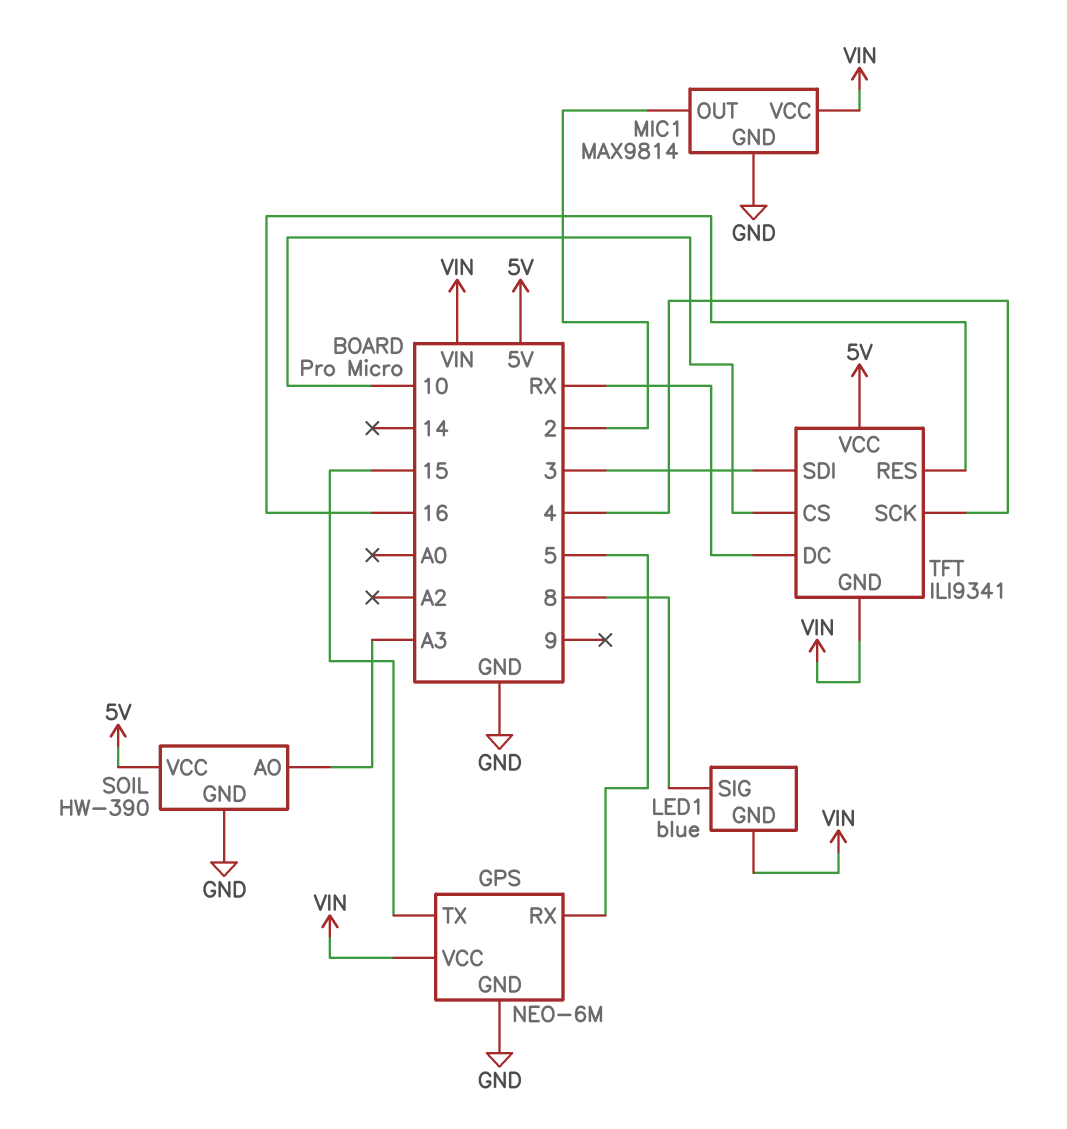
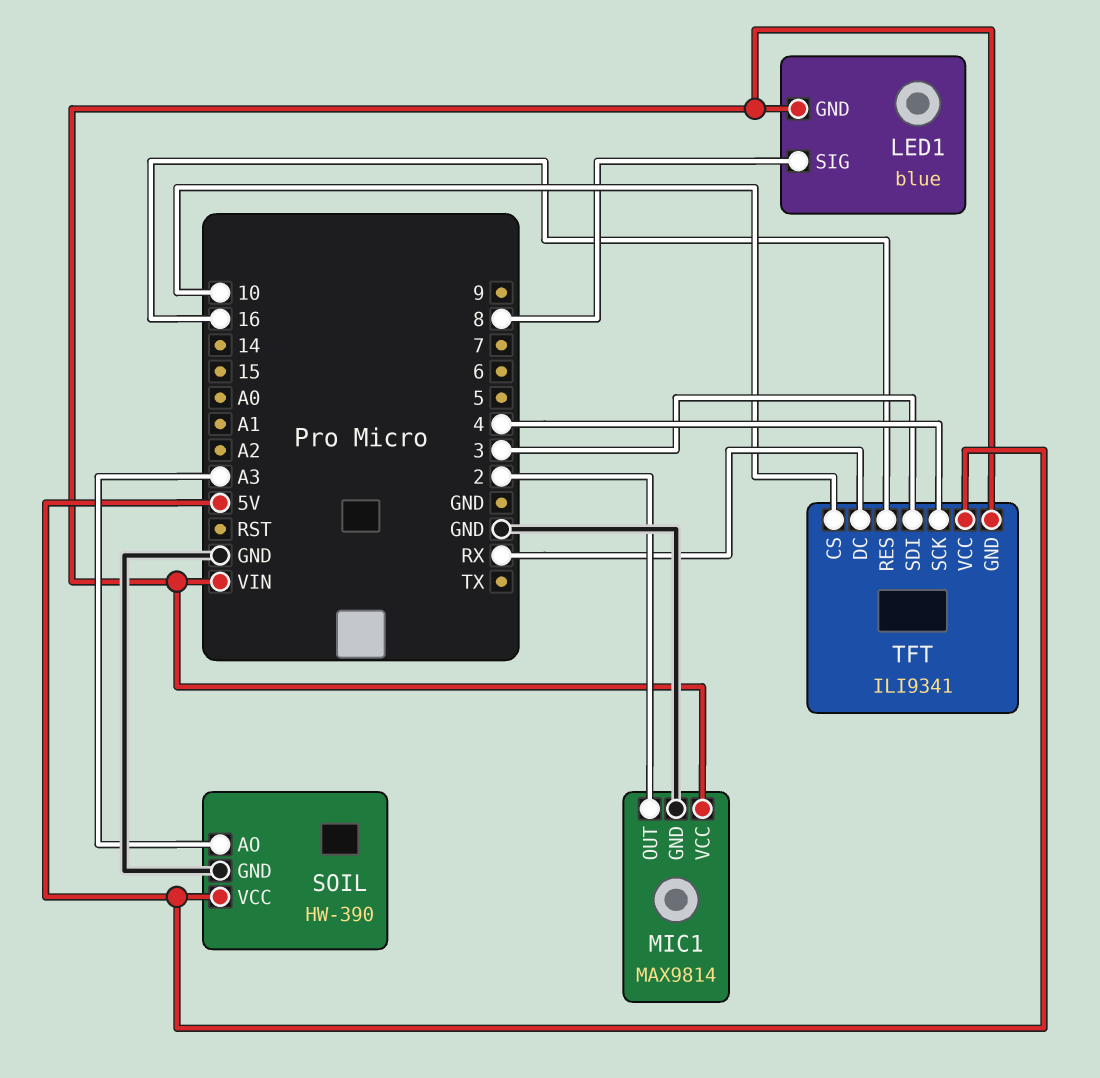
GPS: NEO-6M -> none
GPS pin GND: GND -> none
GPS pin RX: 5 -> none
GPS pin TX: 15 -> none
GPS pin VCC: VIN -> none

